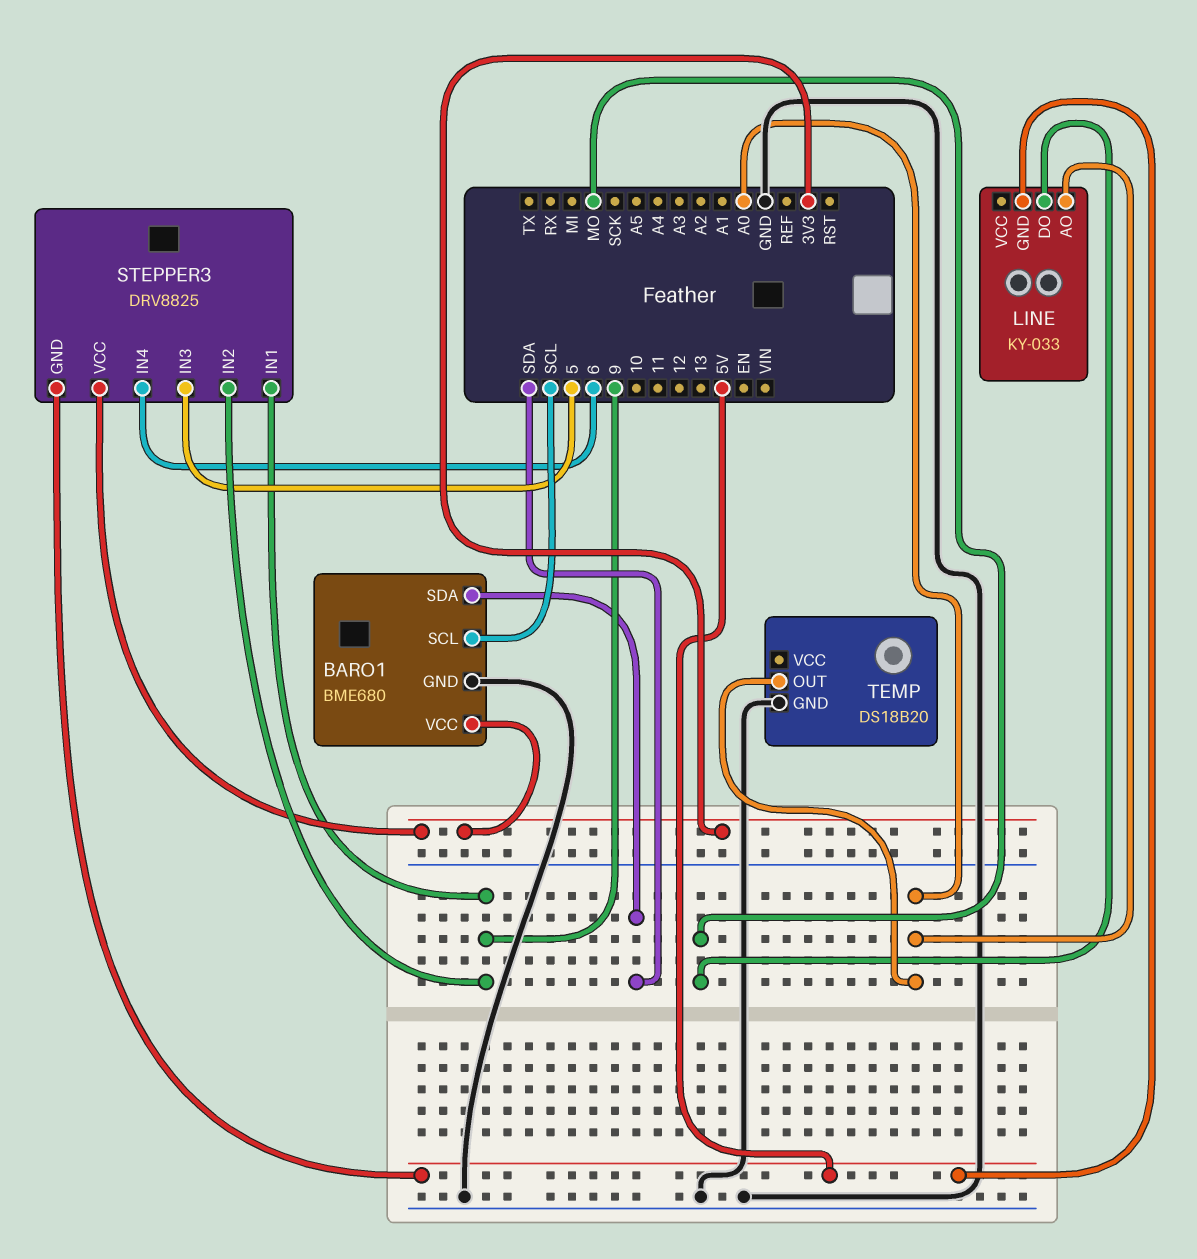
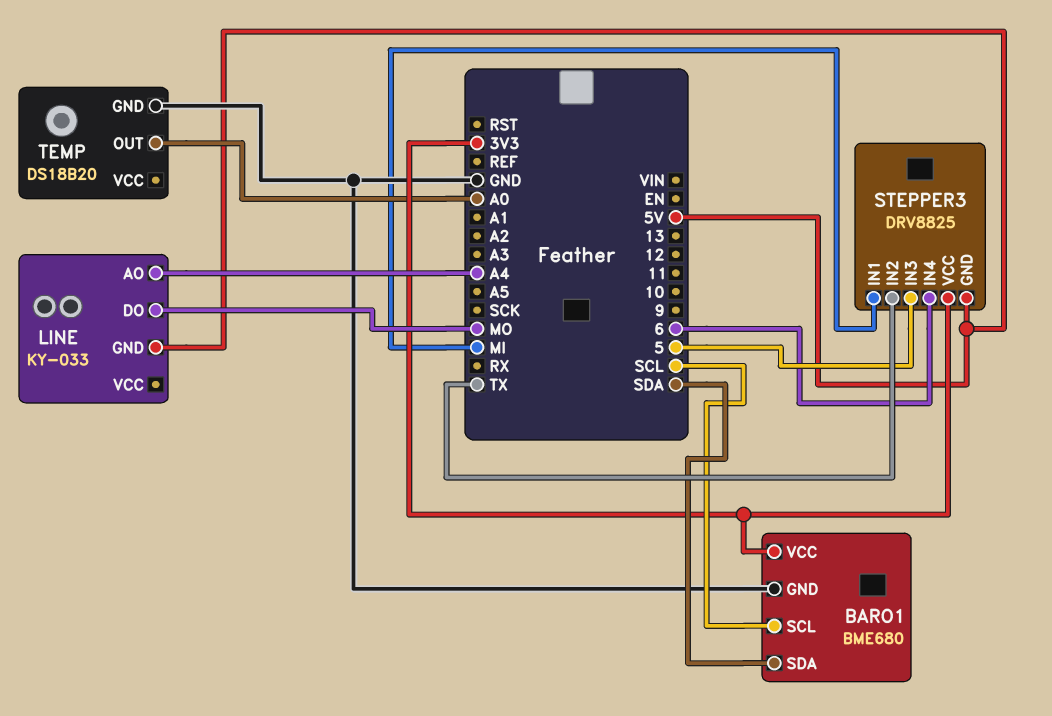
LINE pin AO: A0 -> A4
STEPPER3 pin IN1: 9 -> MI
STEPPER3 pin IN2: 9 -> TX

